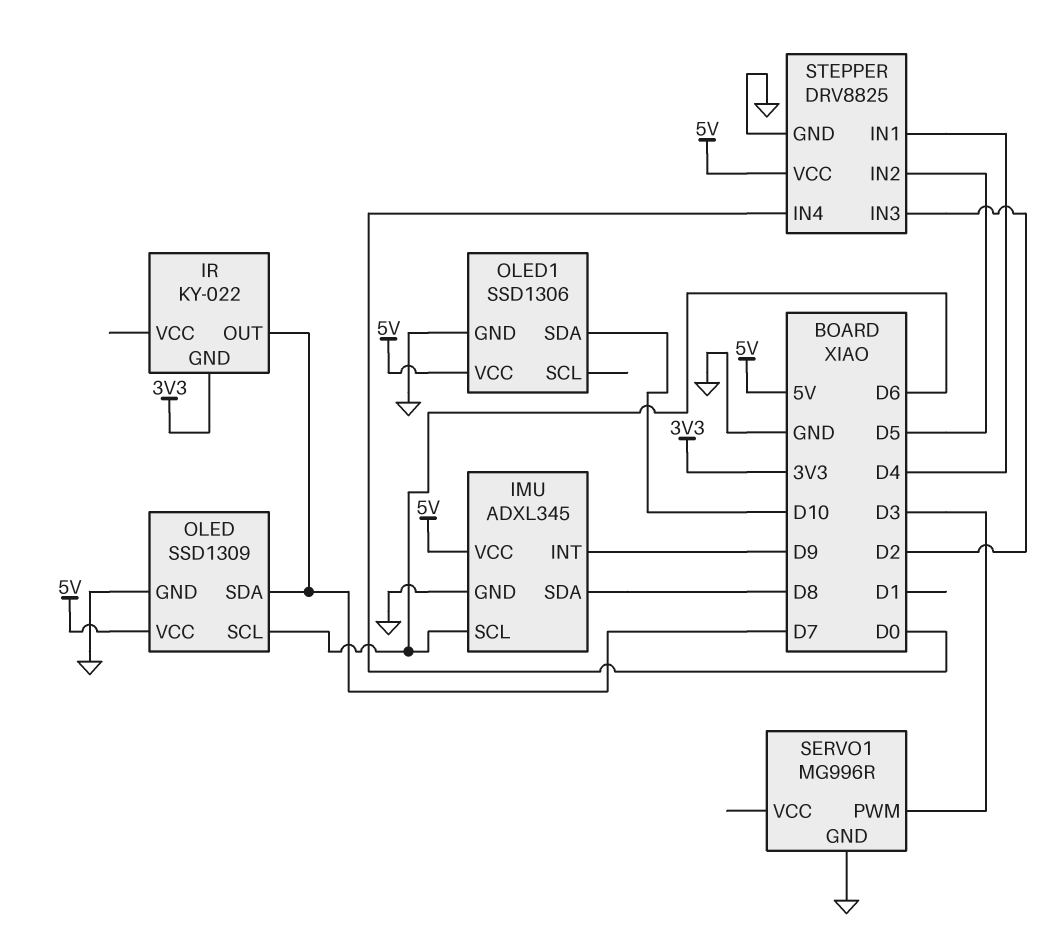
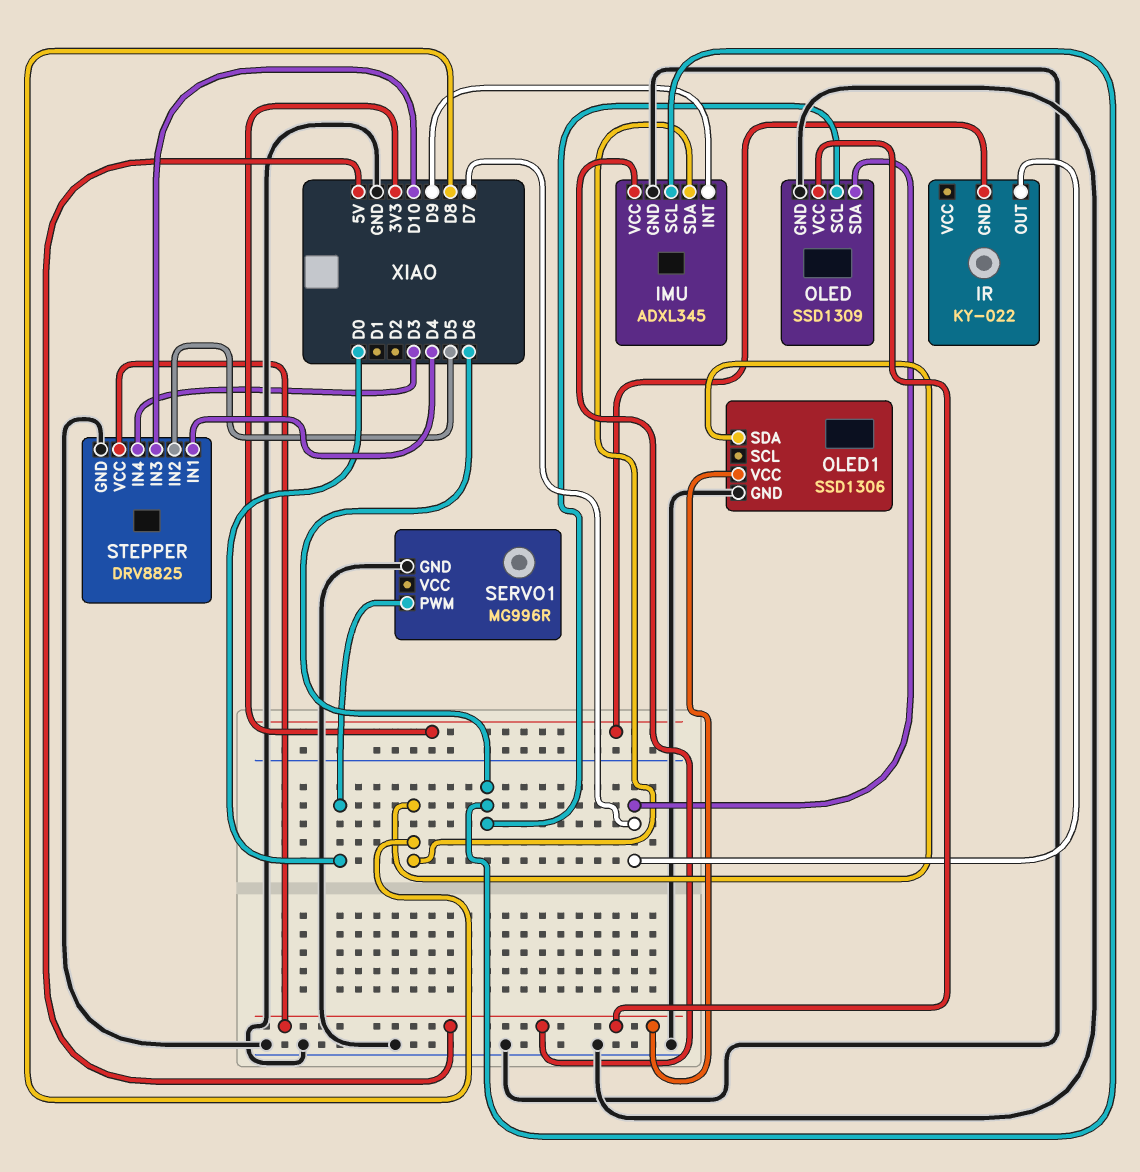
OLED1 pin SDA: D10 -> D8
SERVO1 pin PWM: D3 -> D0
STEPPER pin IN3: D2 -> D10
STEPPER pin IN4: D0 -> D3

